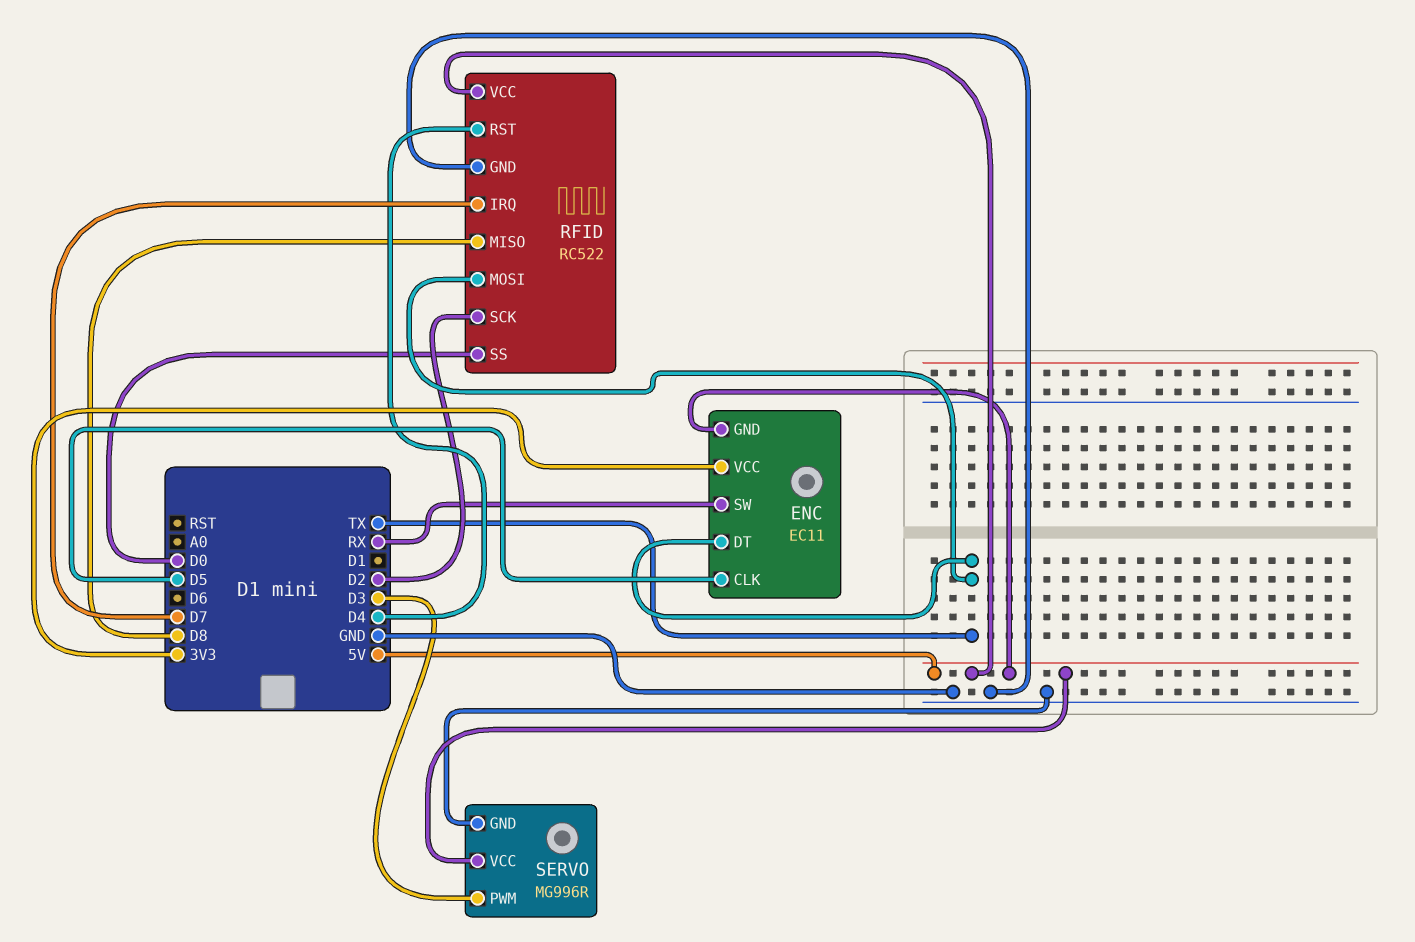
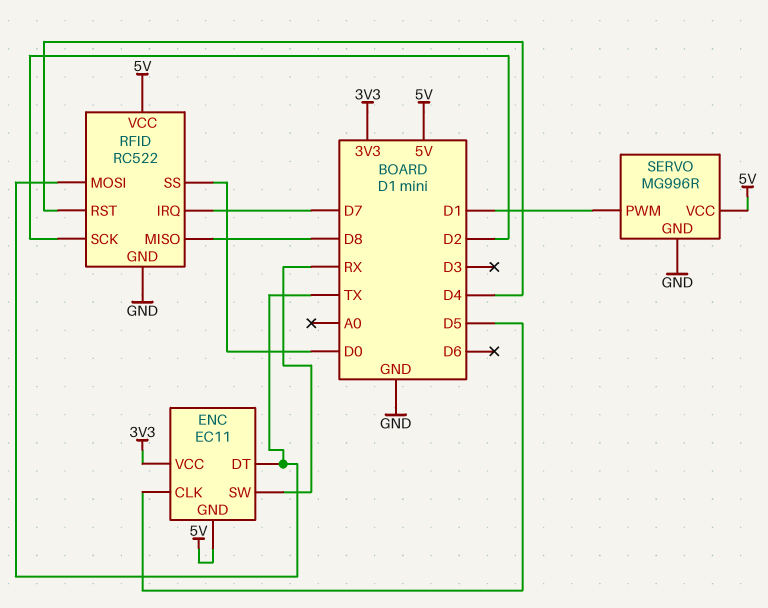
SERVO pin PWM: D3 -> D1

